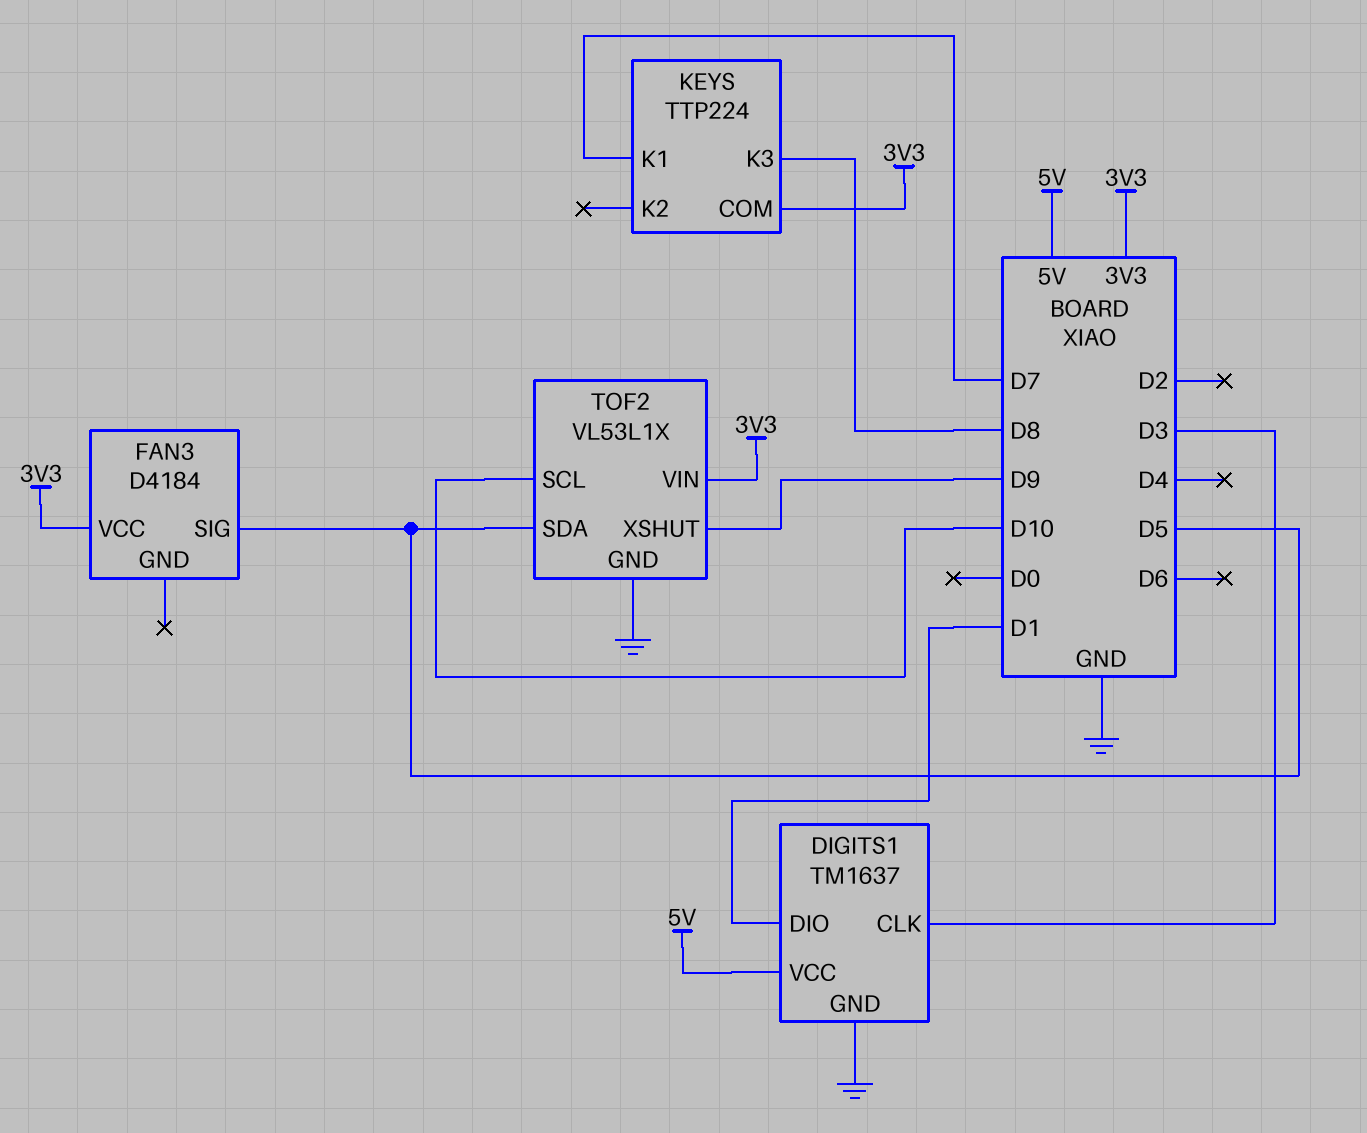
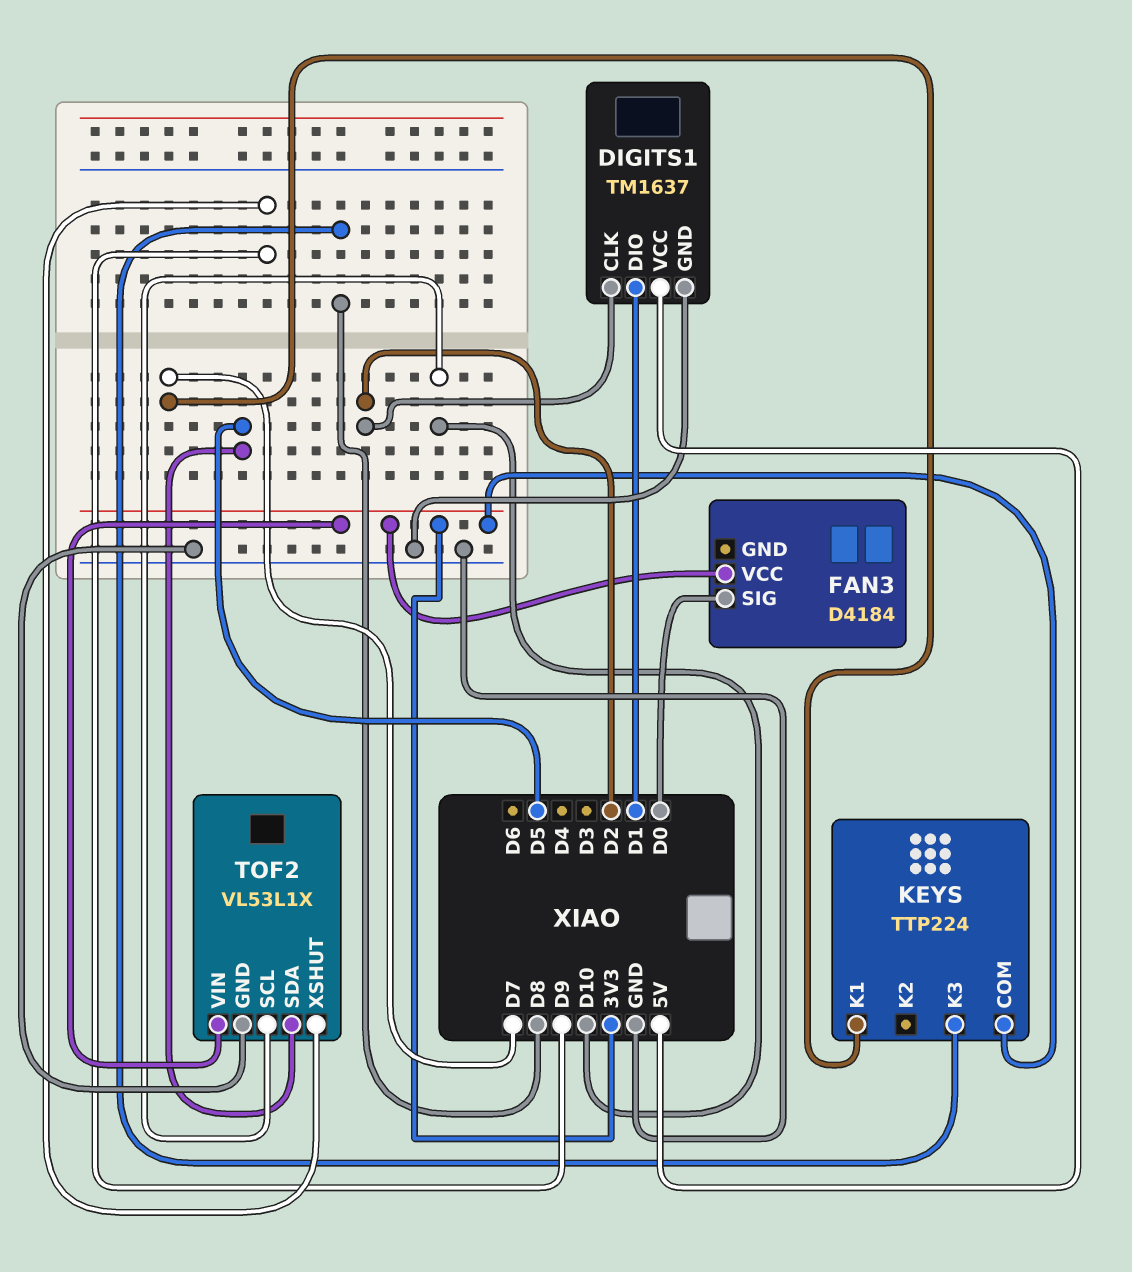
DIGITS1 pin CLK: D3 -> D2
FAN3 pin SIG: D5 -> D0

